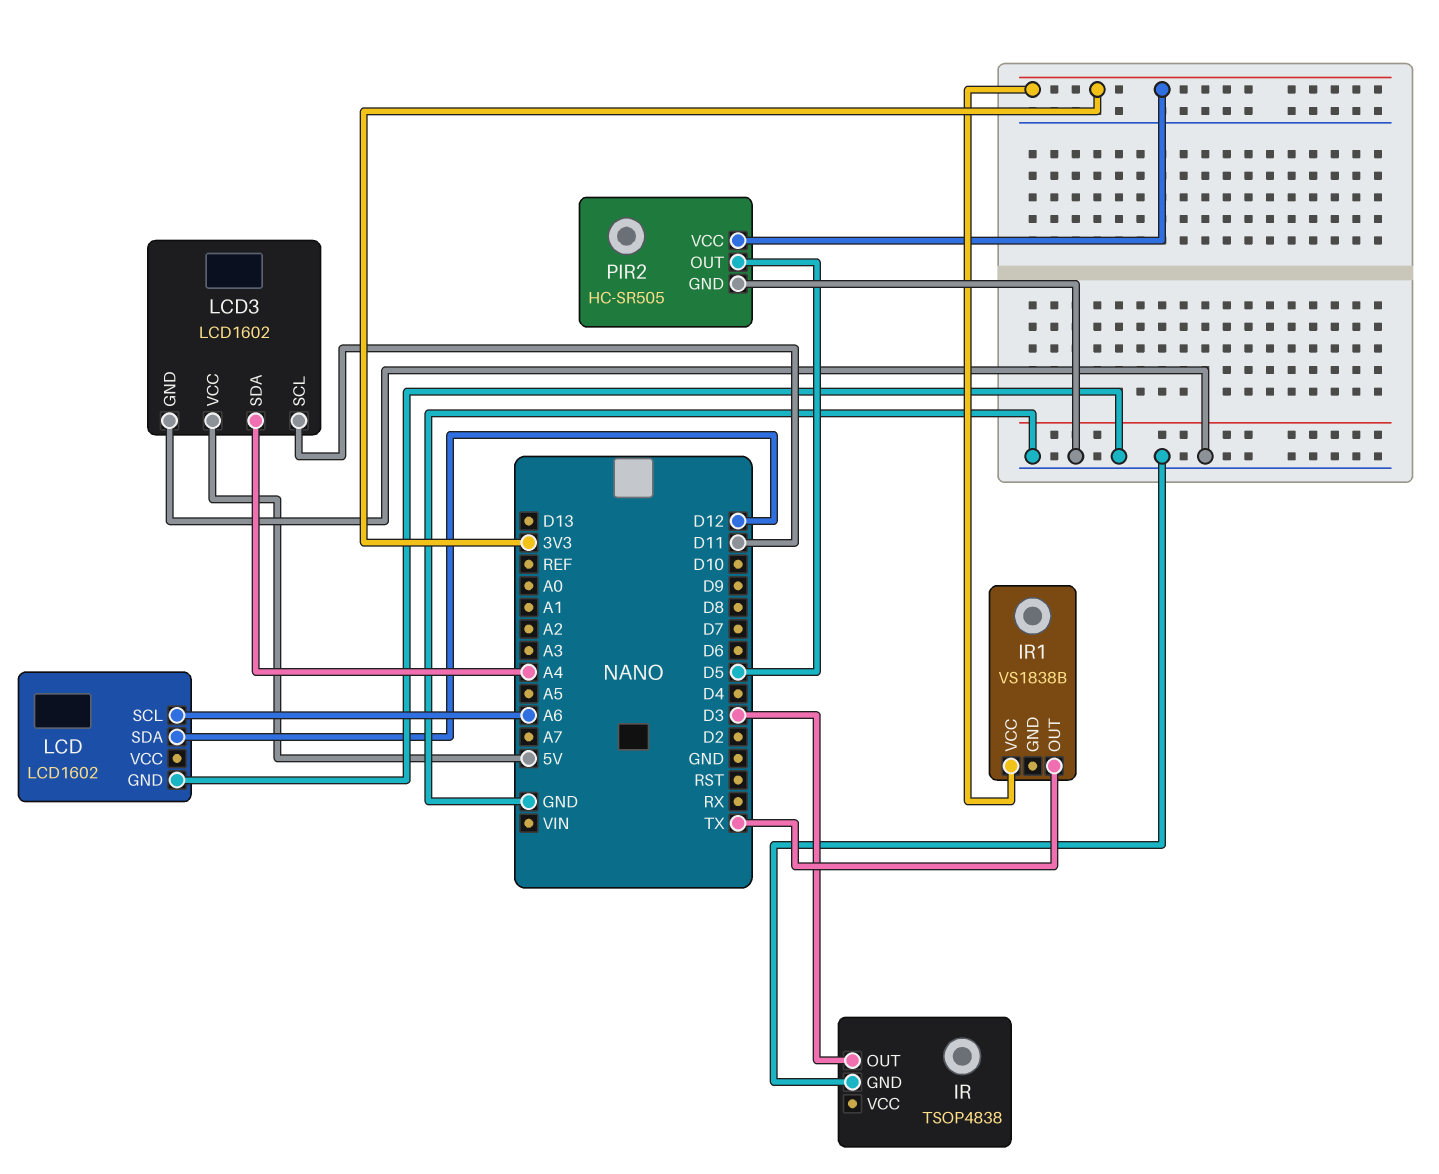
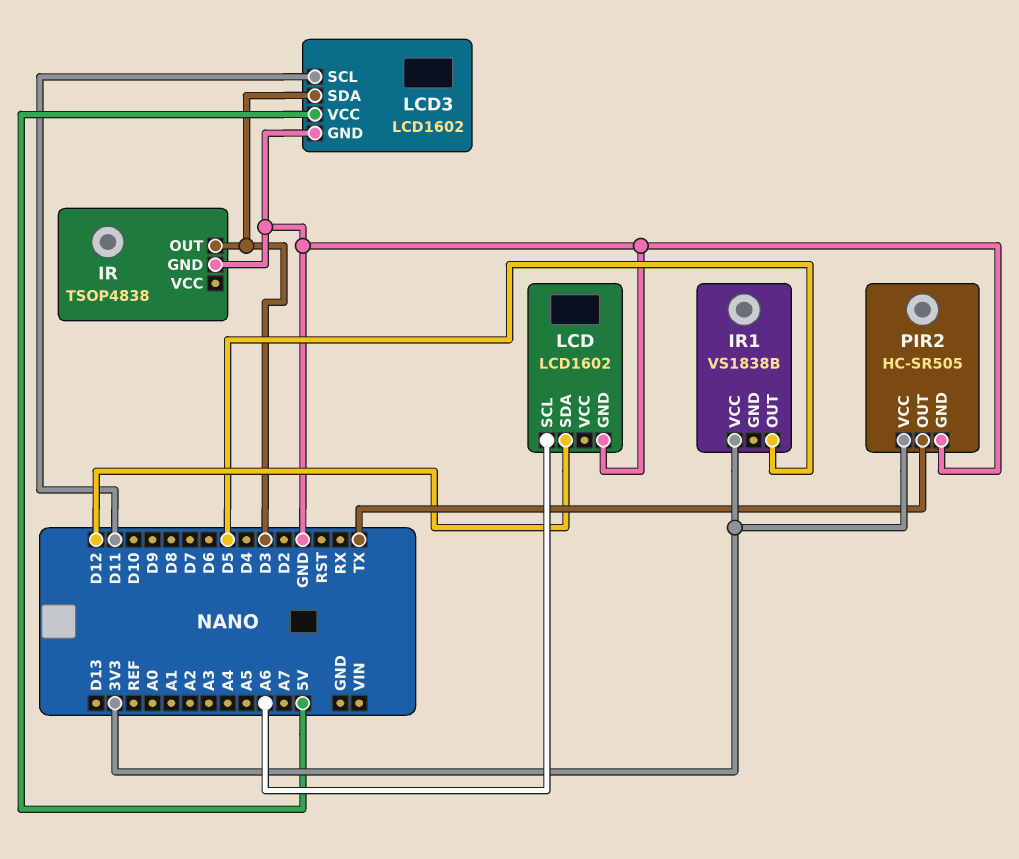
IR1 pin OUT: TX -> D5
LCD3 pin SDA: A4 -> D3
PIR2 pin OUT: D5 -> TX

